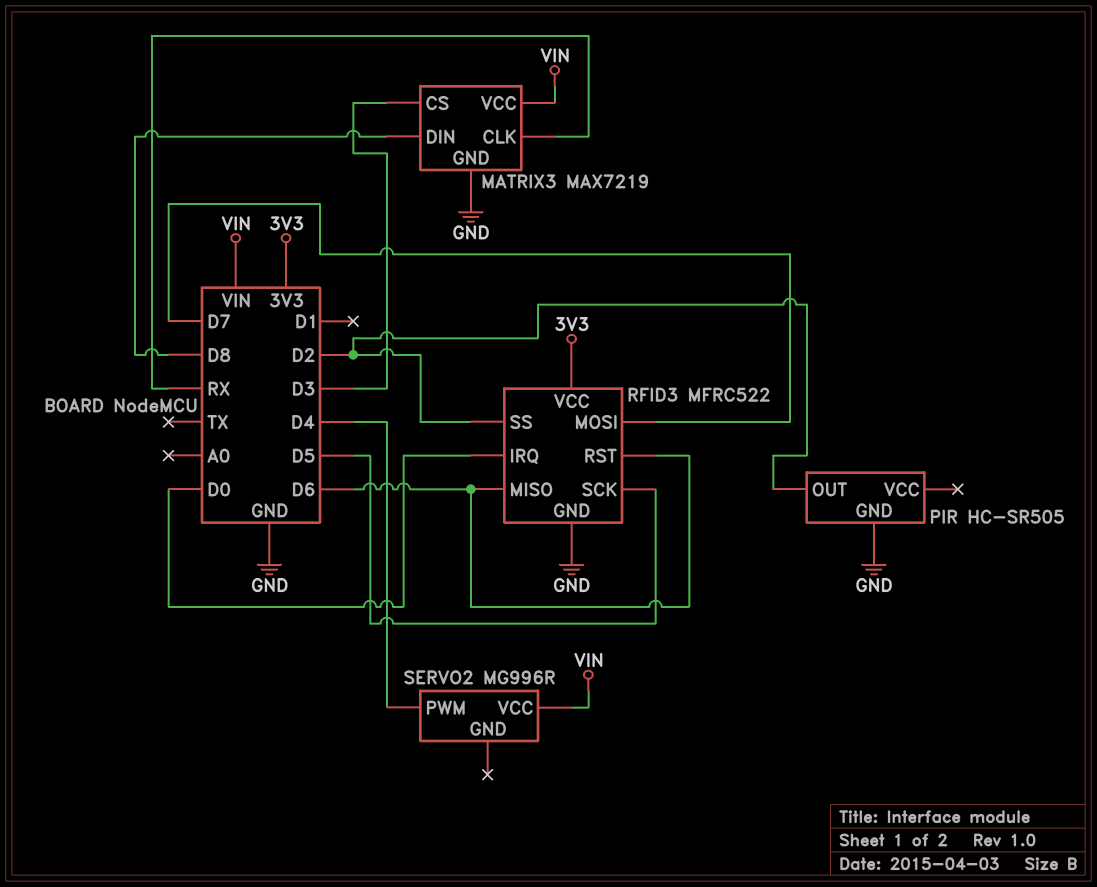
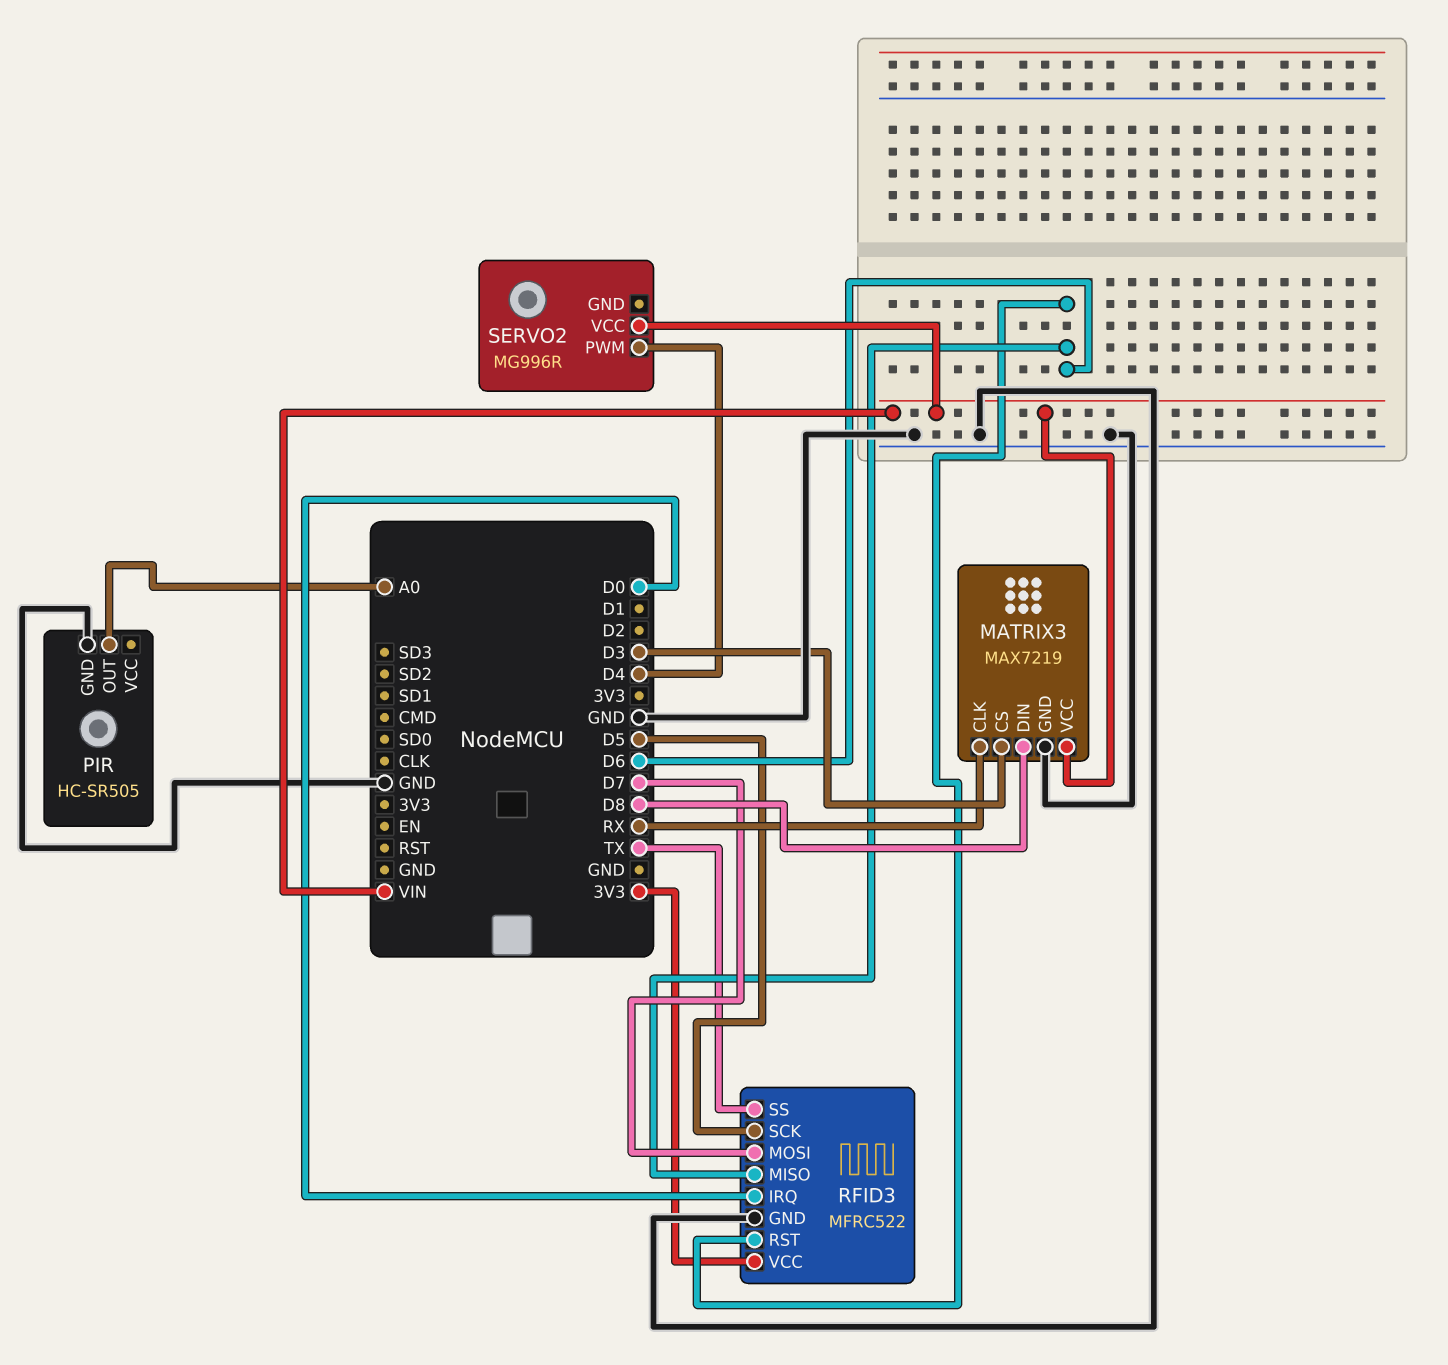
PIR pin OUT: D2 -> A0
RFID3 pin SS: D2 -> TX

